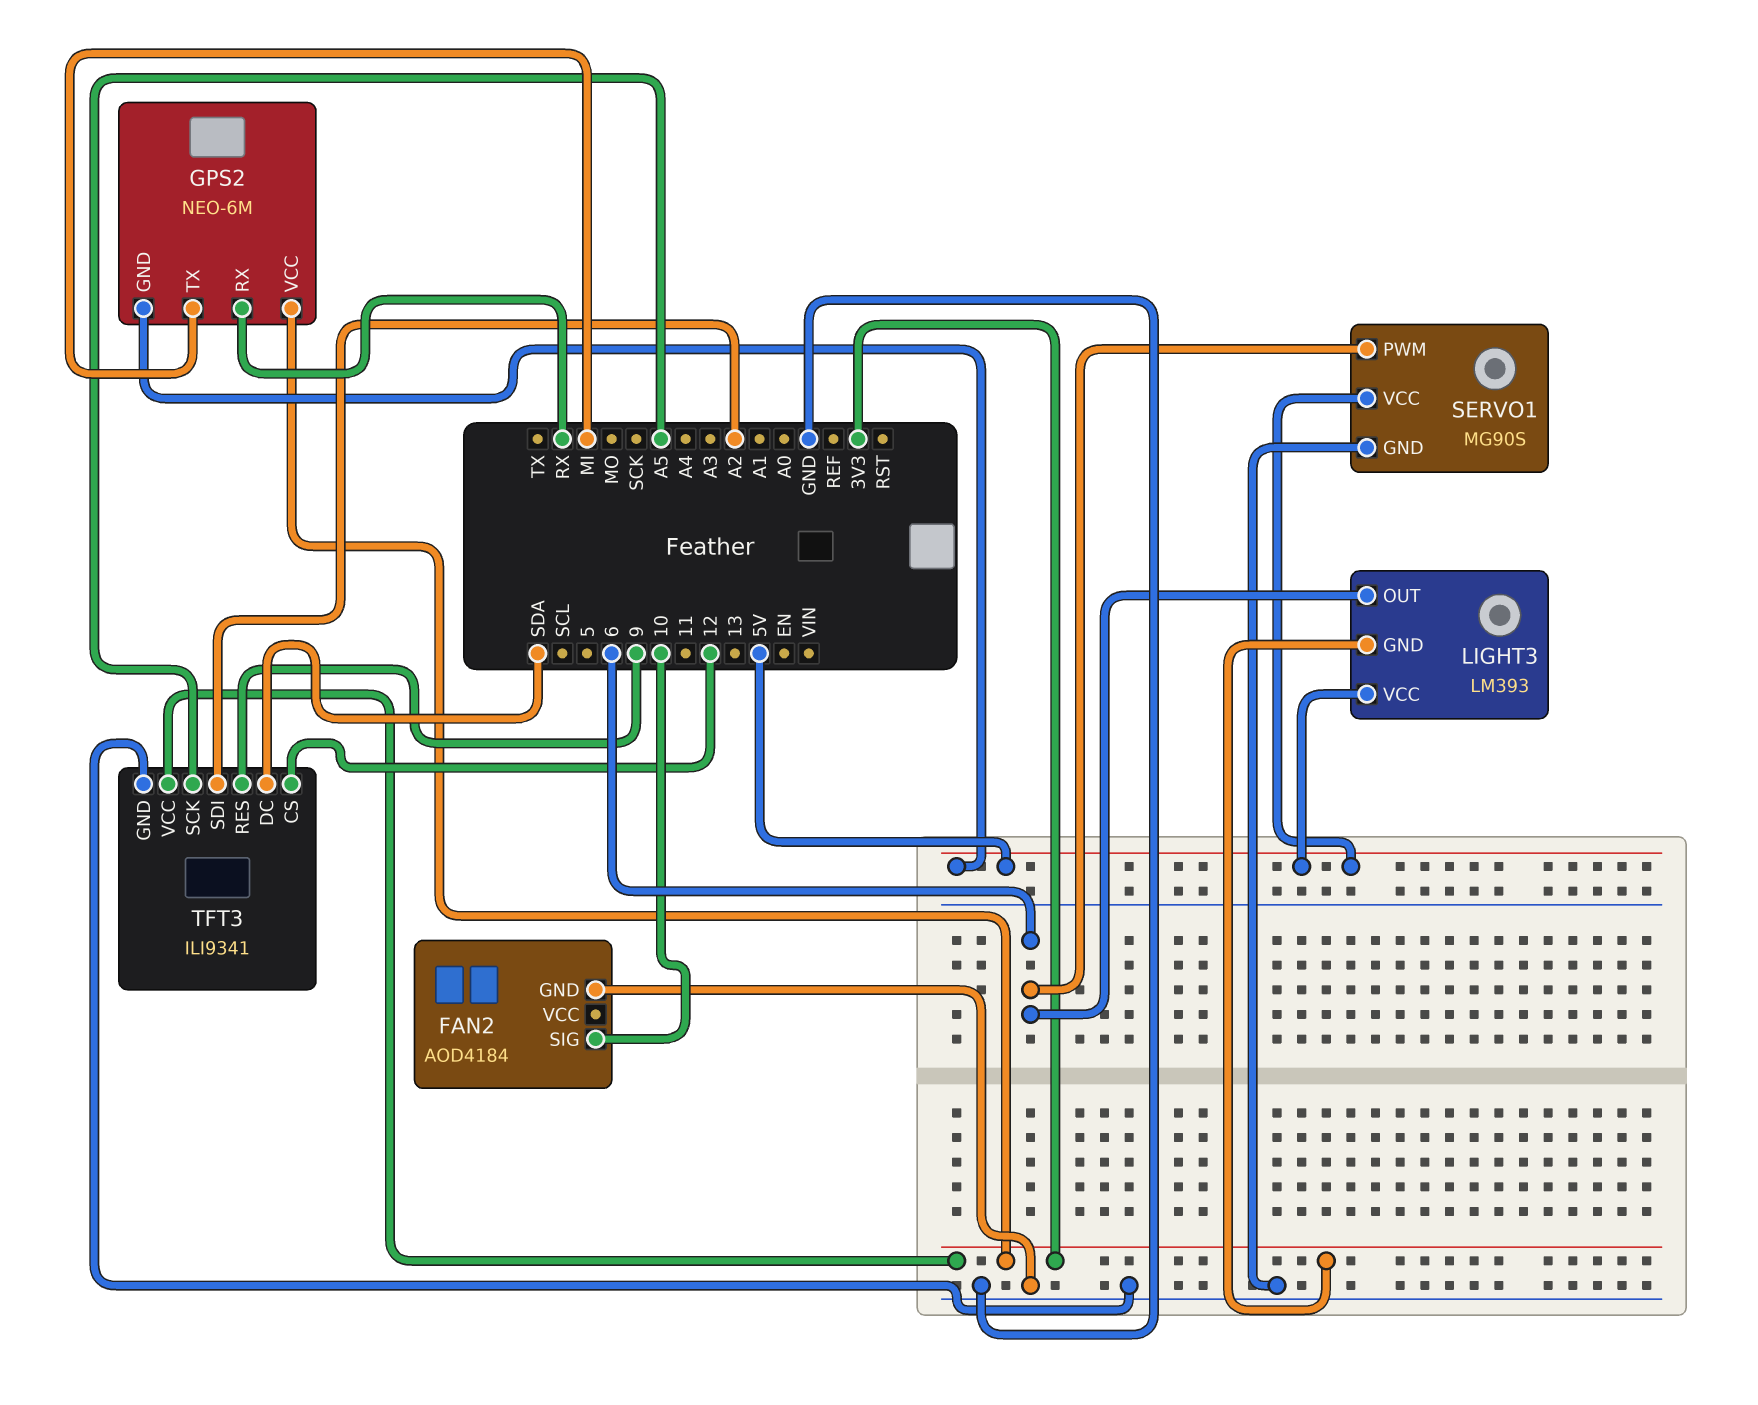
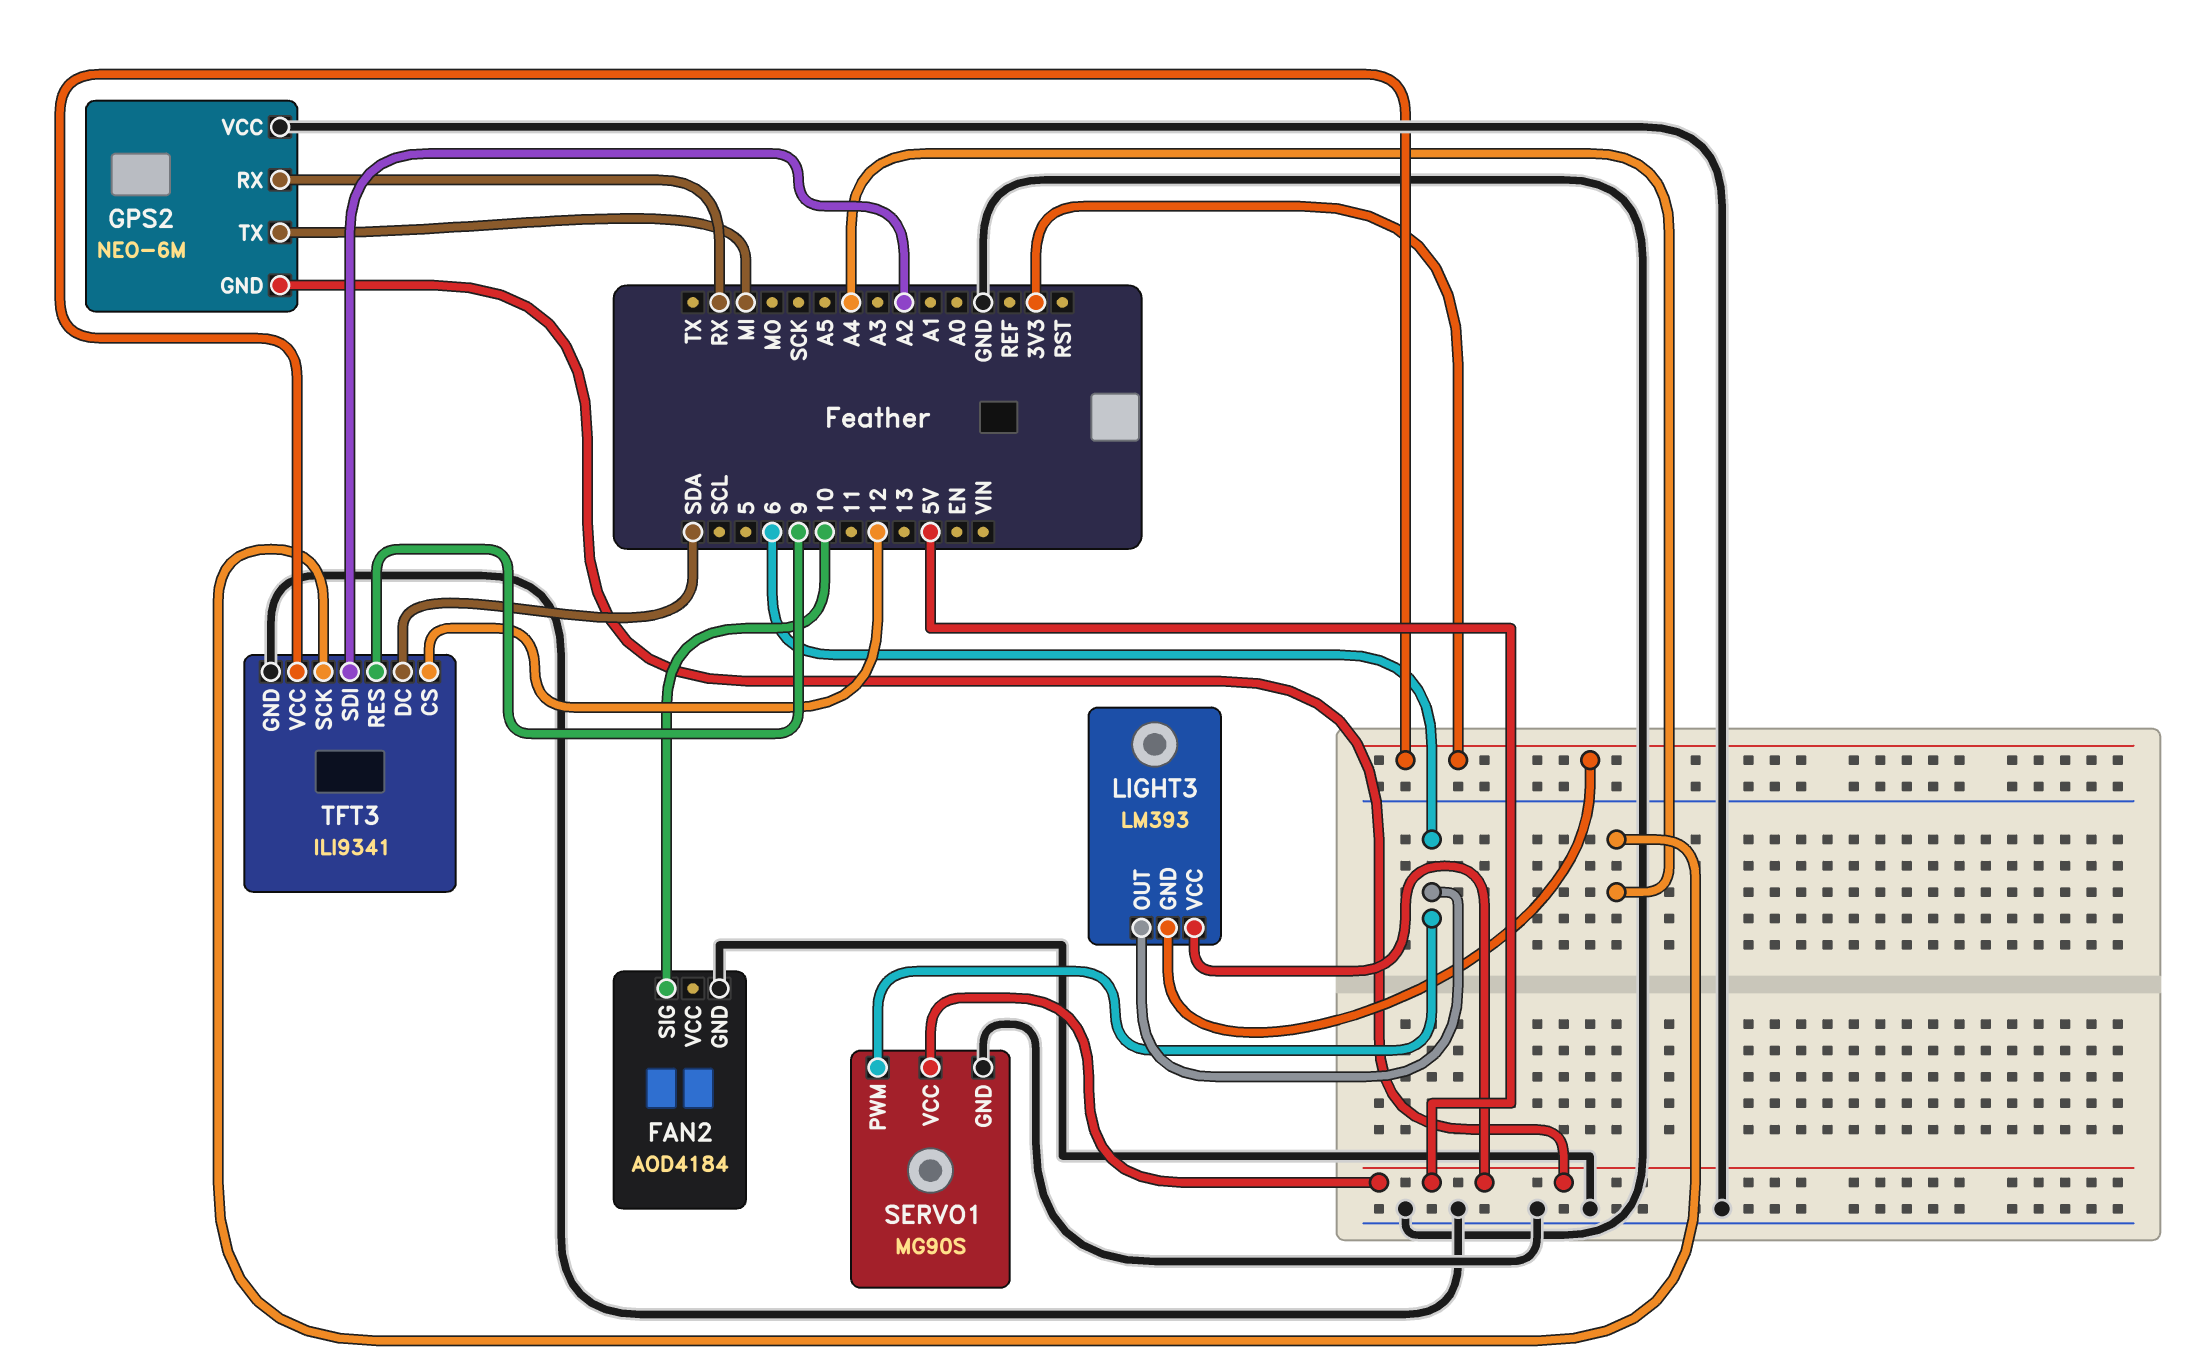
GPS2 pin VCC: 3V3 -> GND
TFT3 pin SCK: A5 -> A4

